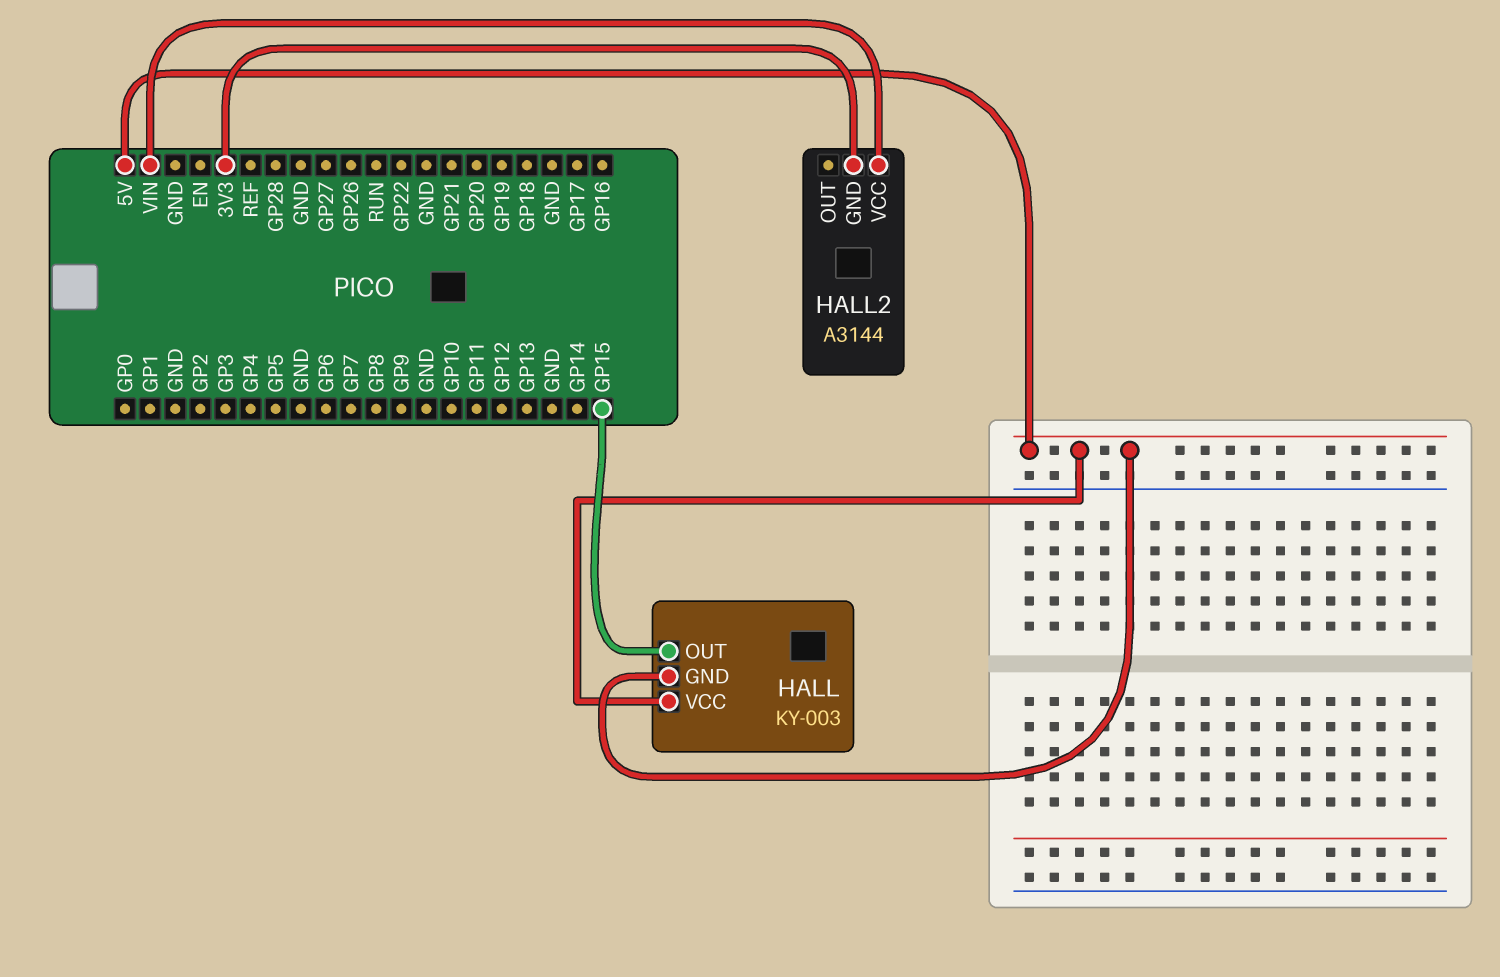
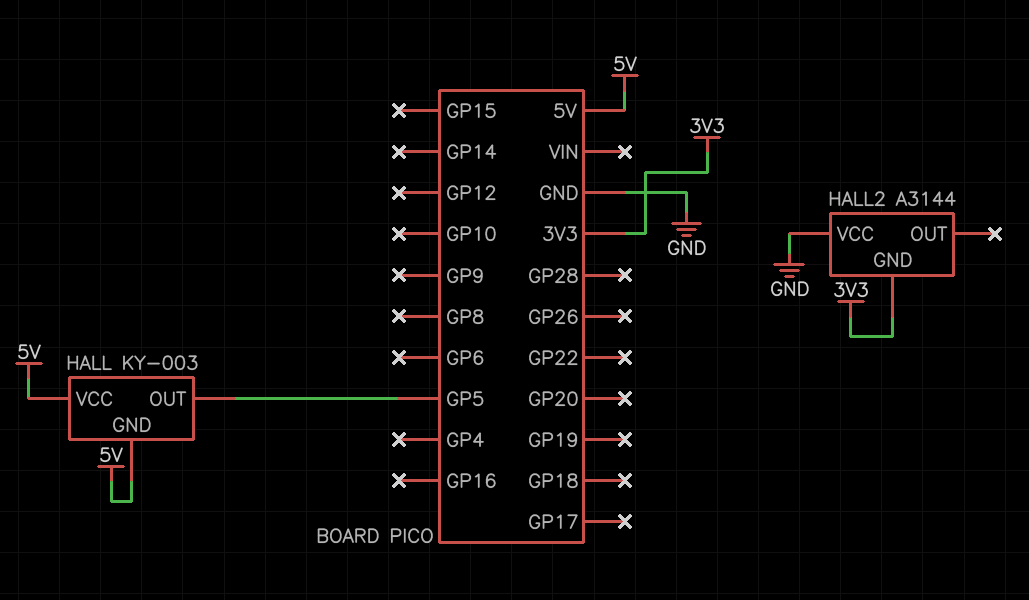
HALL pin OUT: GP15 -> GP5
HALL2 pin VCC: VIN -> GND

